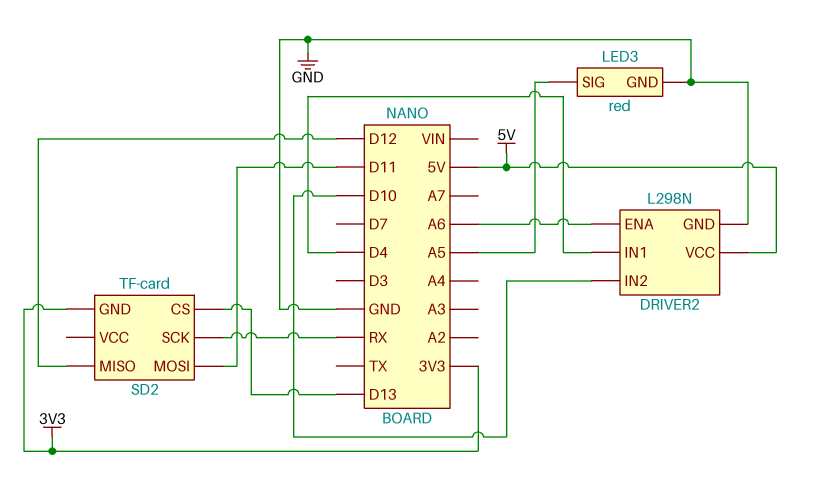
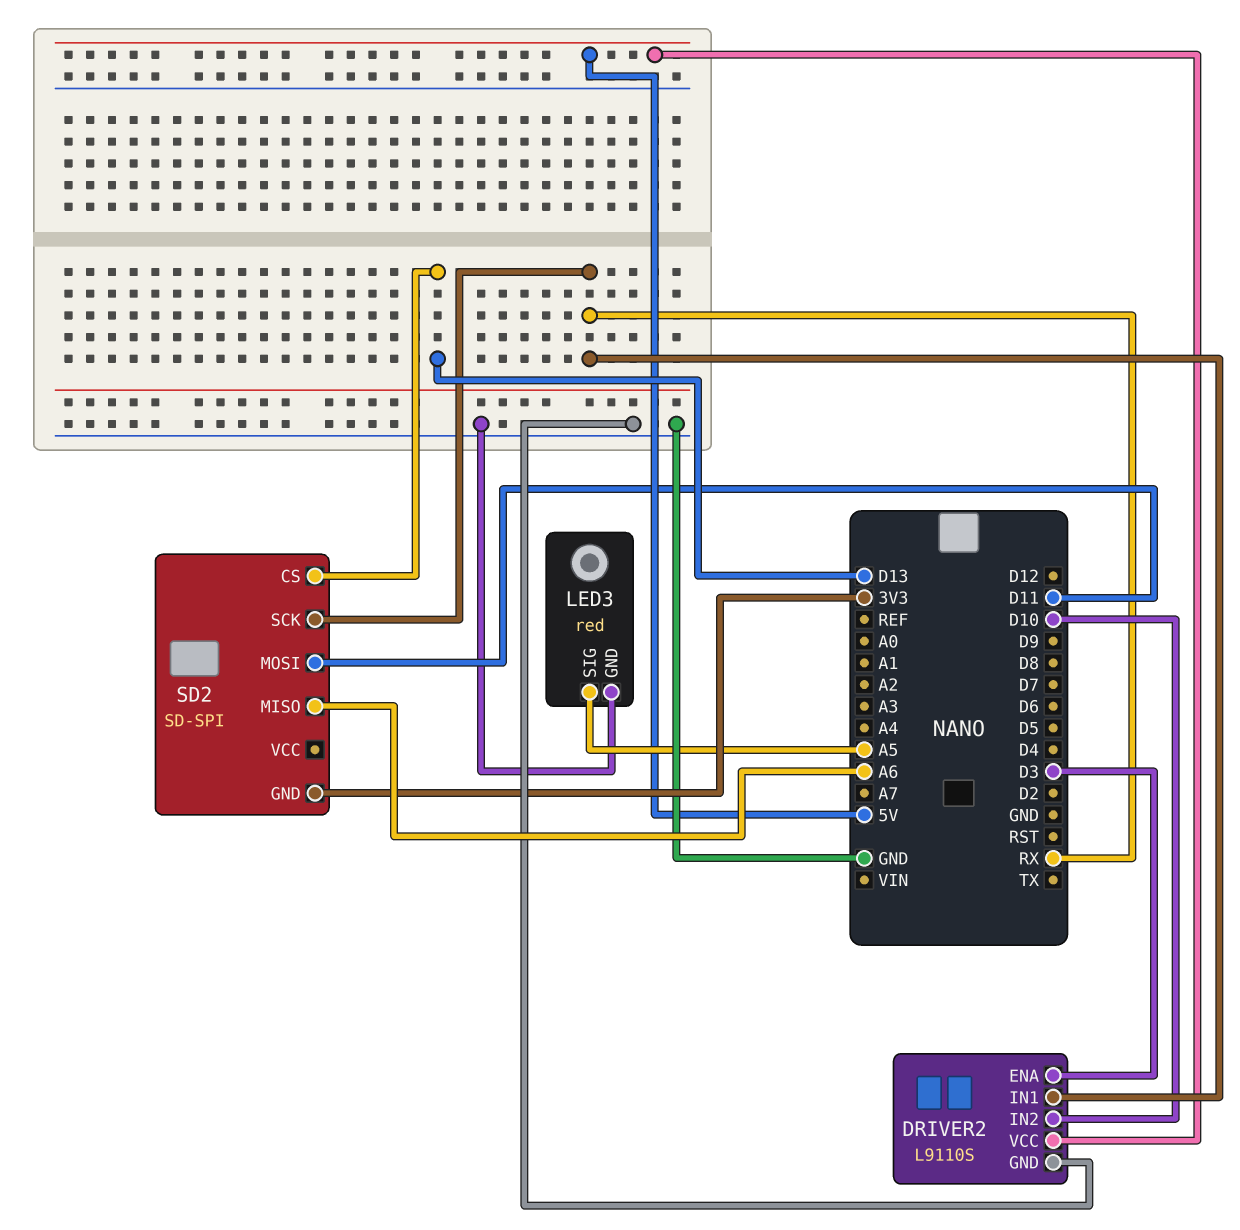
DRIVER2: L298N -> L9110S
DRIVER2 pin ENA: A6 -> D3
DRIVER2 pin IN1: D4 -> RX
SD2: TF-card -> SD-SPI
SD2 pin MISO: D12 -> A6

